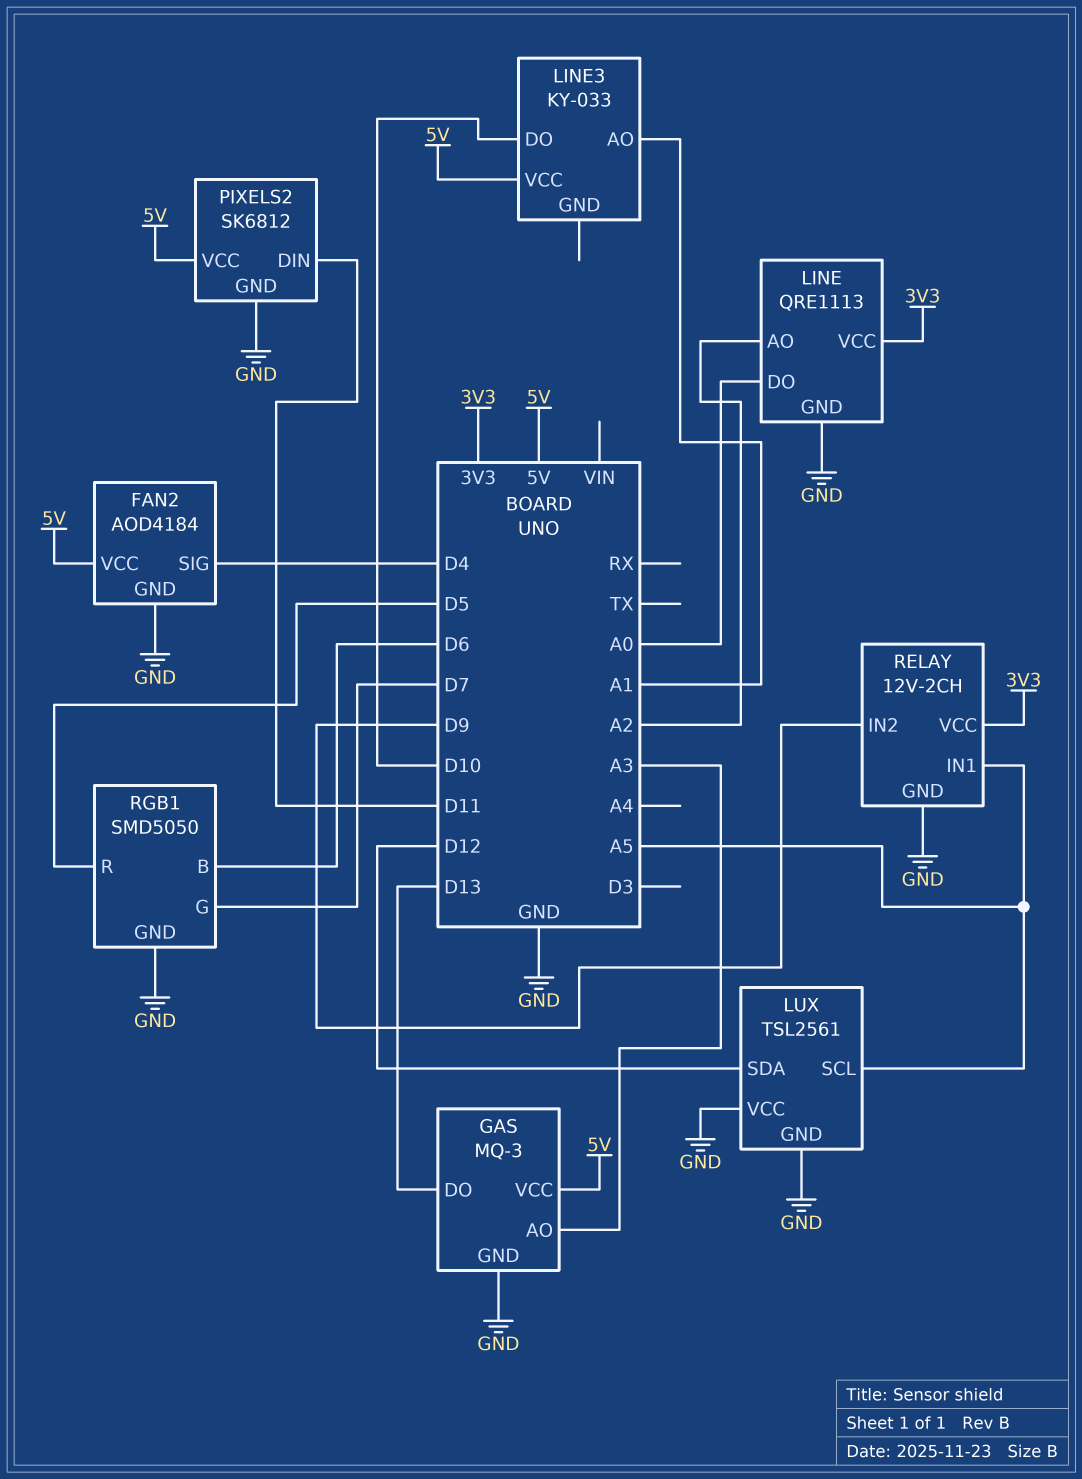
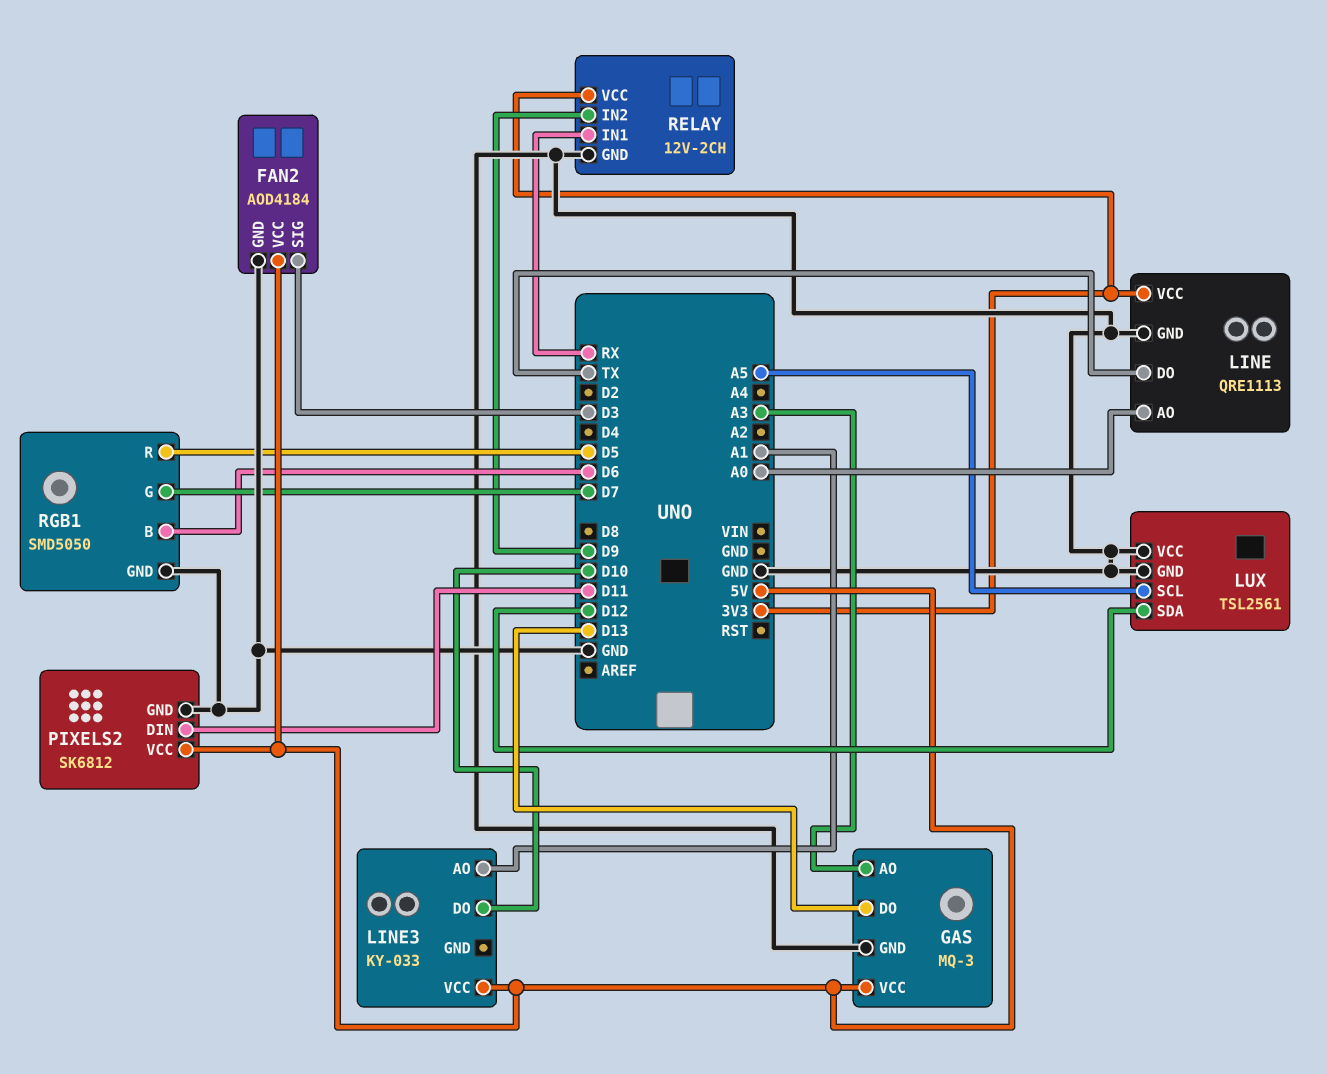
FAN2 pin SIG: D4 -> D3
LINE pin AO: A2 -> A0
LINE pin DO: A0 -> TX
RELAY pin IN1: A5 -> RX

